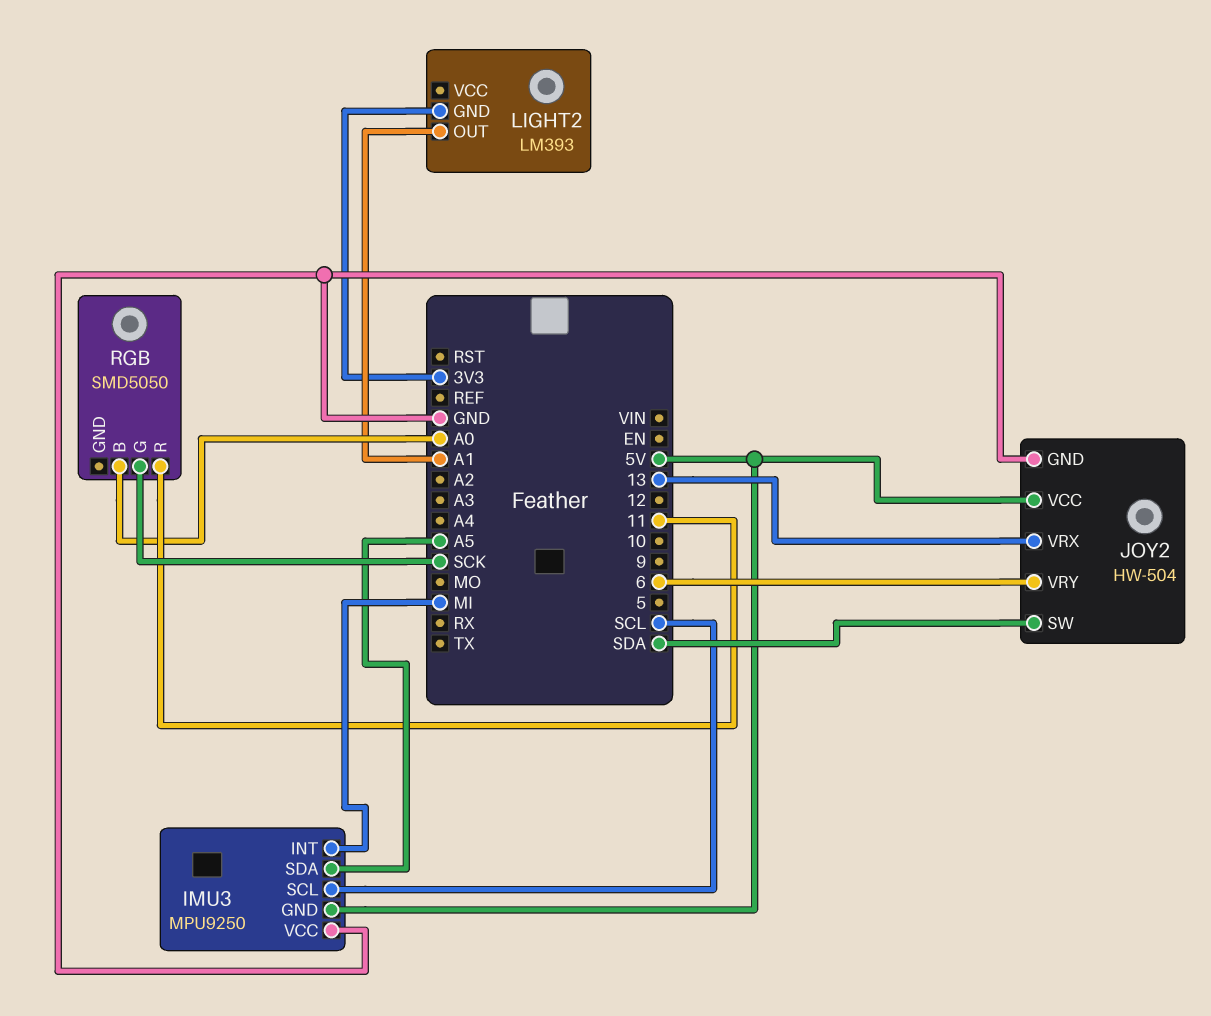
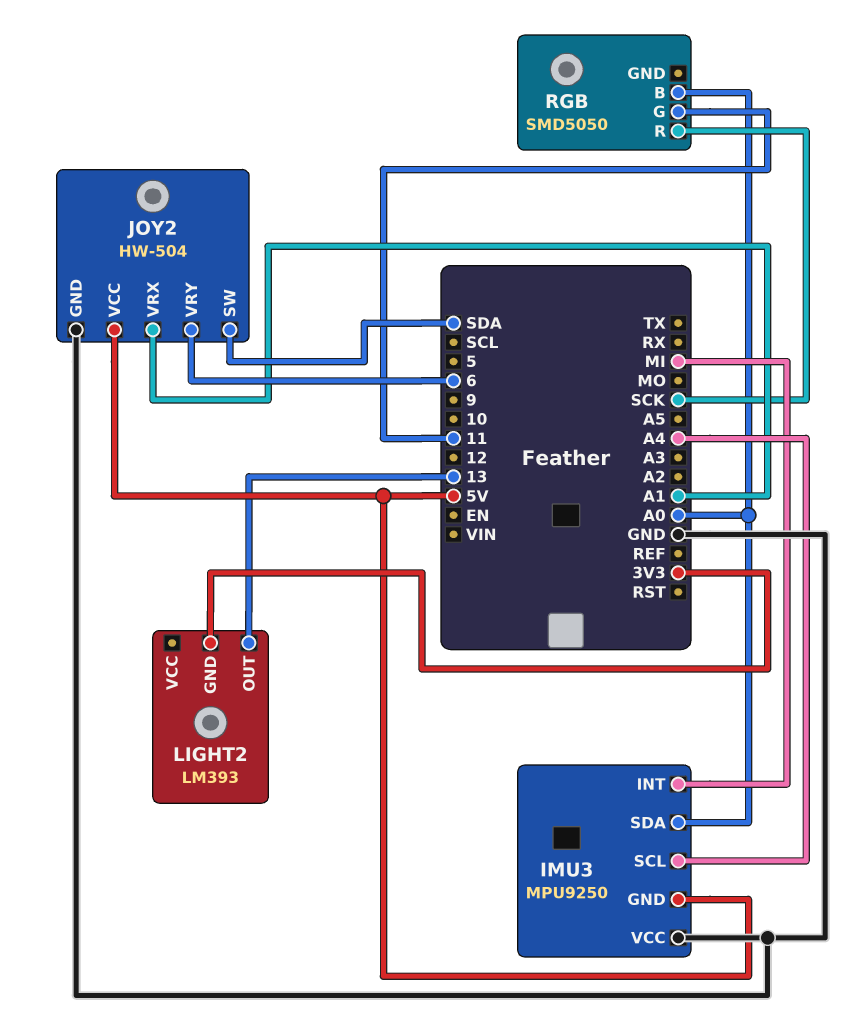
IMU3 pin SCL: SCL -> A4
IMU3 pin SDA: A5 -> A0
JOY2 pin VRX: 13 -> A1
LIGHT2 pin OUT: A1 -> 13
RGB pin G: SCK -> 11
RGB pin R: 11 -> SCK

